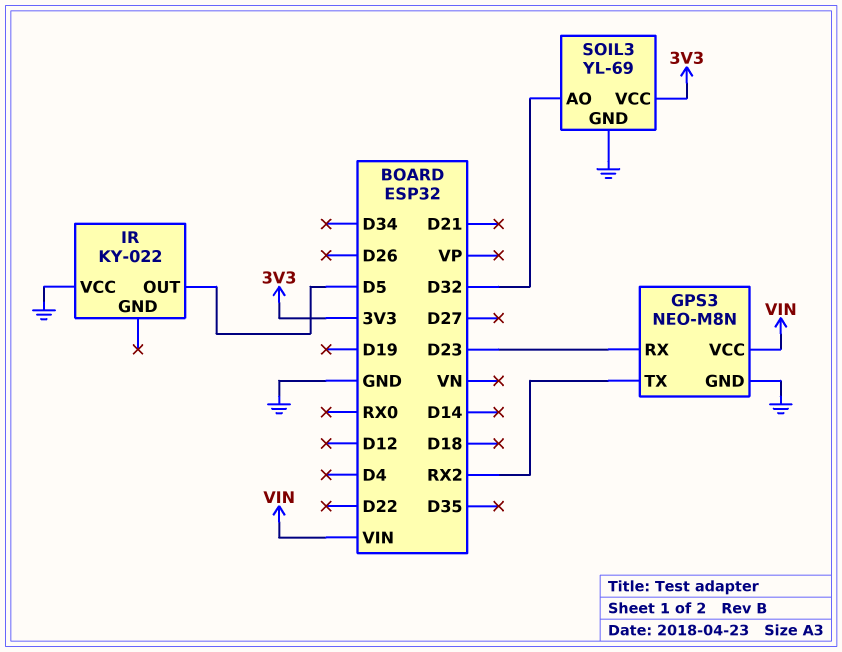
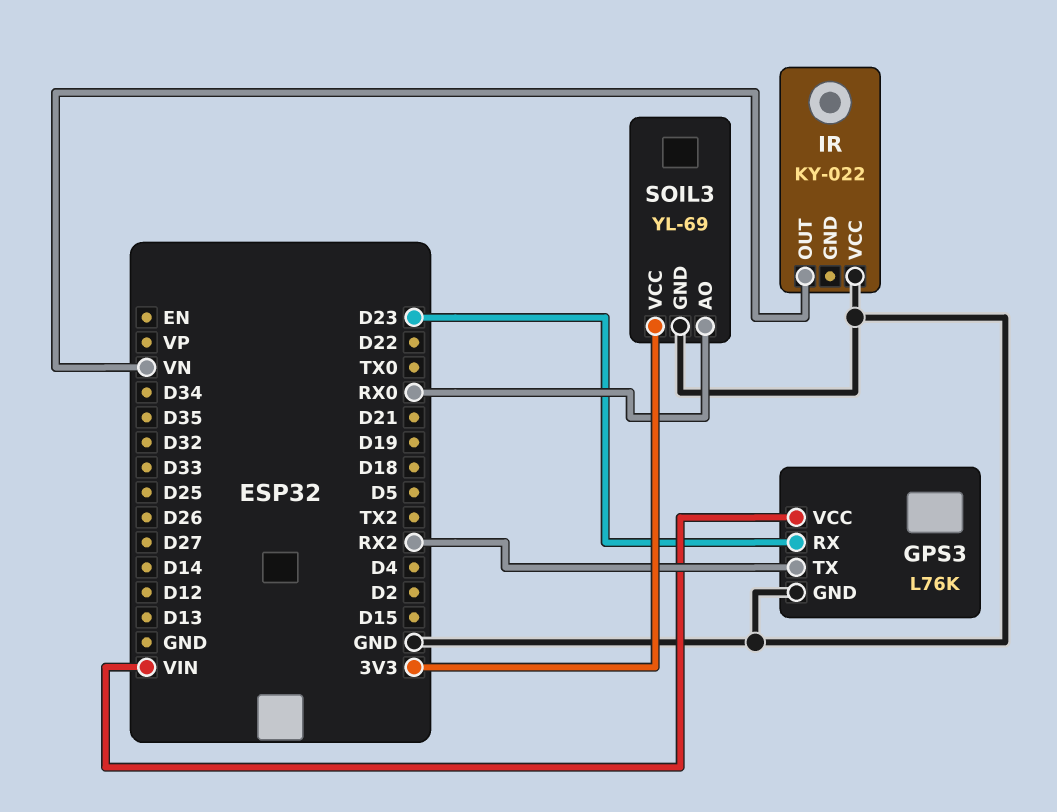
GPS3: NEO-M8N -> L76K
IR pin OUT: D5 -> VN
SOIL3 pin AO: D32 -> RX0

